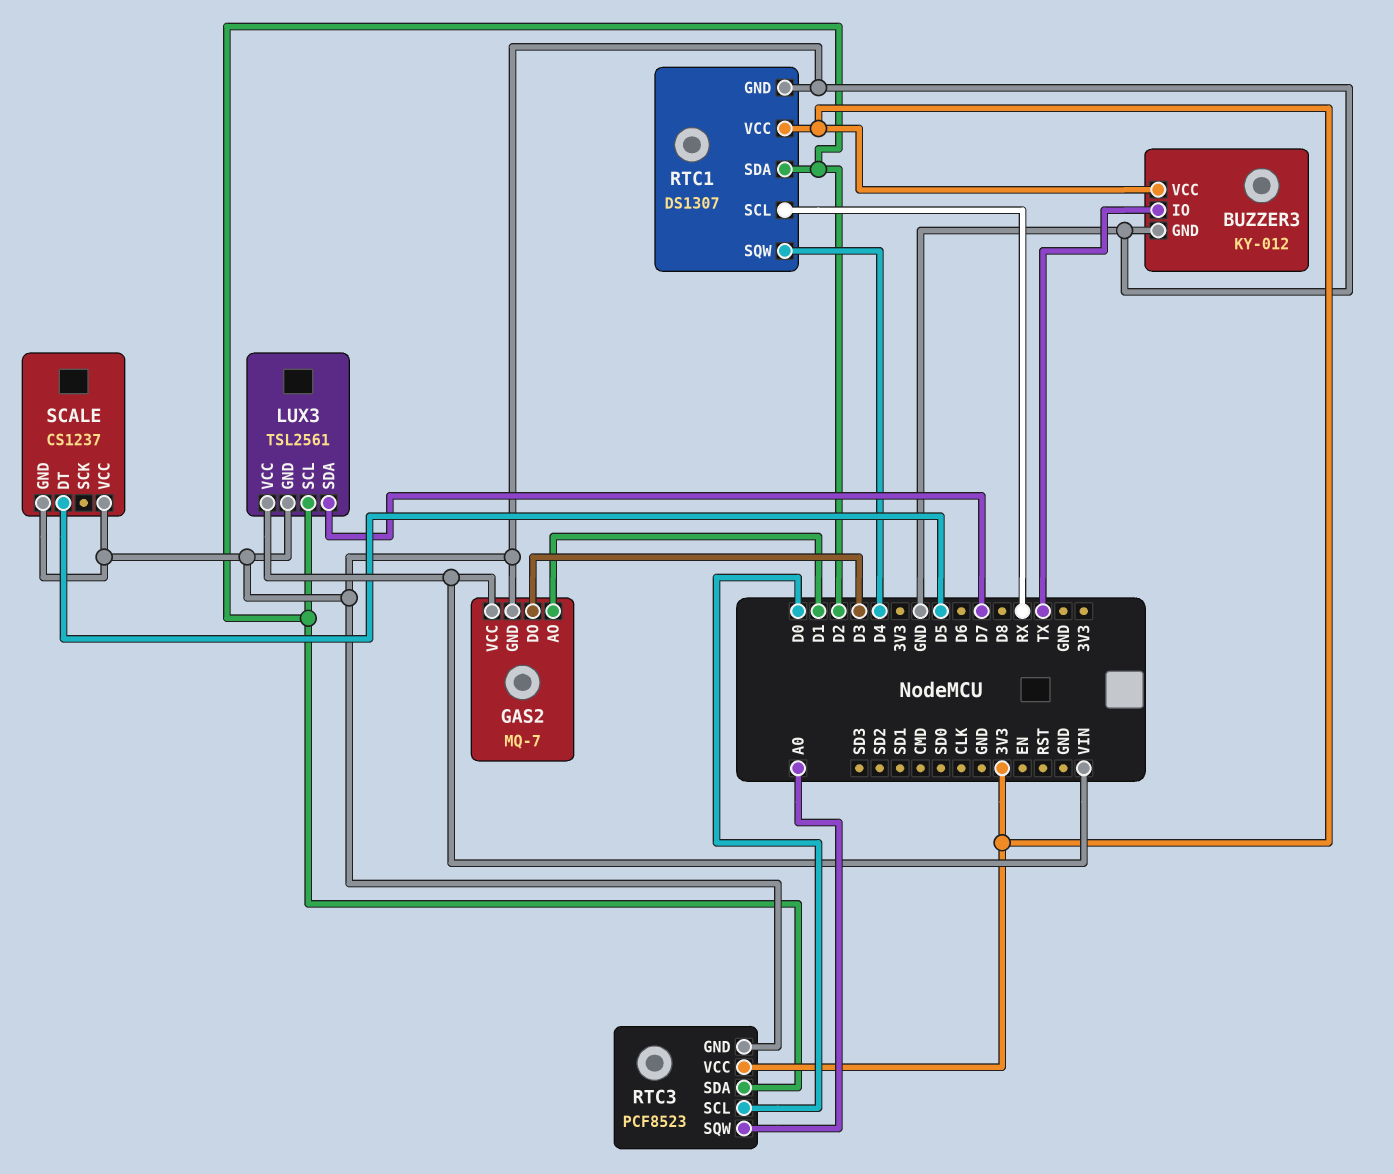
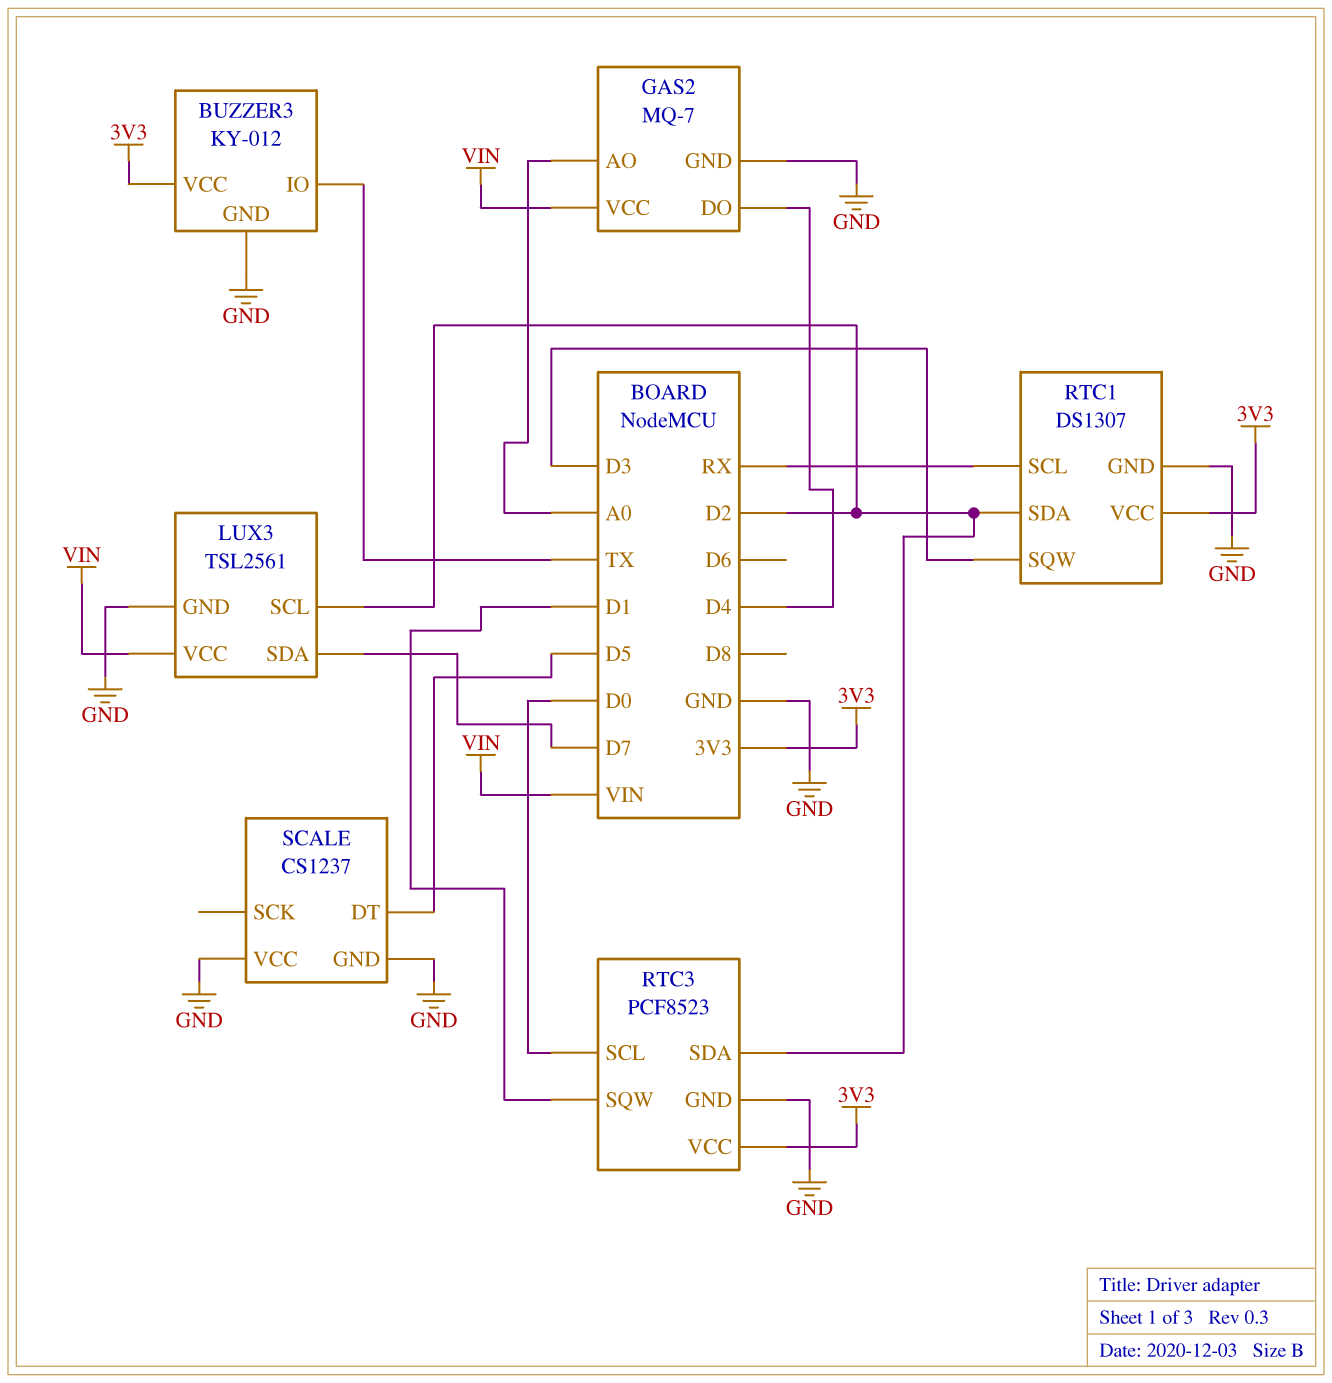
GAS2 pin AO: D1 -> A0
GAS2 pin DO: D3 -> D4
RTC1 pin SQW: D4 -> D3
RTC3 pin SQW: A0 -> D1

